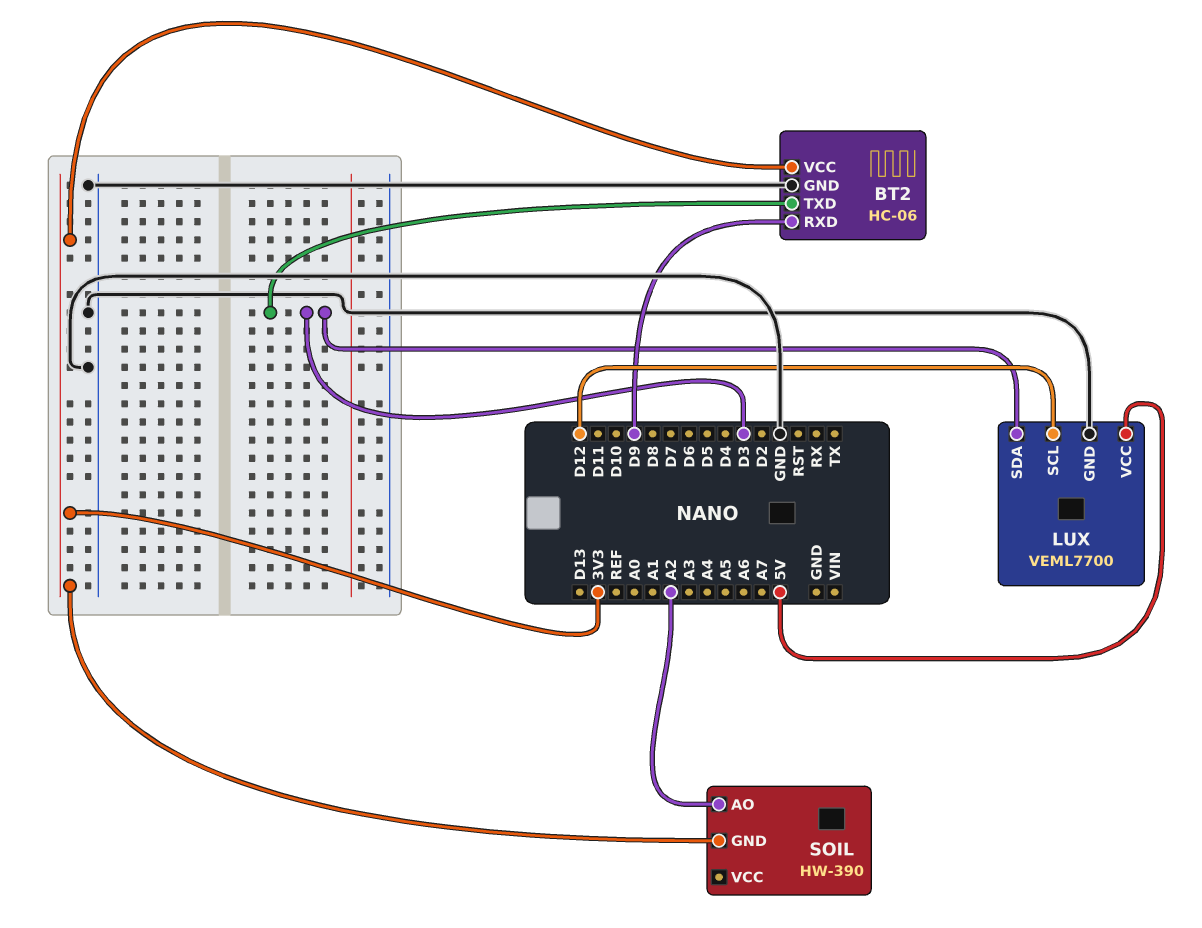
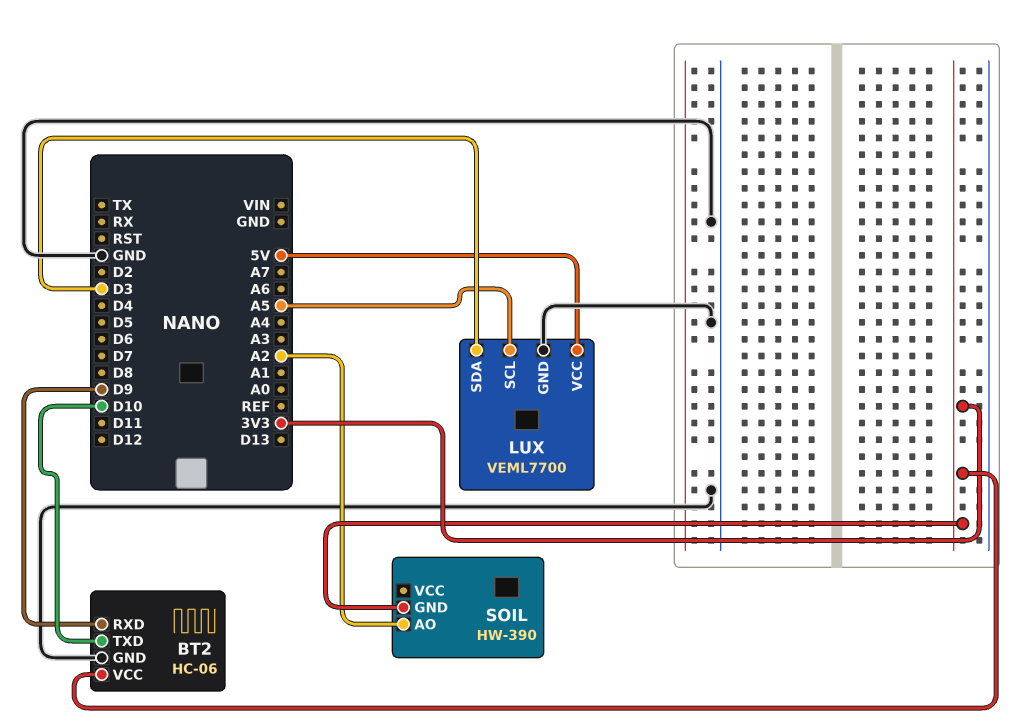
BT2 pin TXD: D3 -> D10
LUX pin SCL: D12 -> A5

